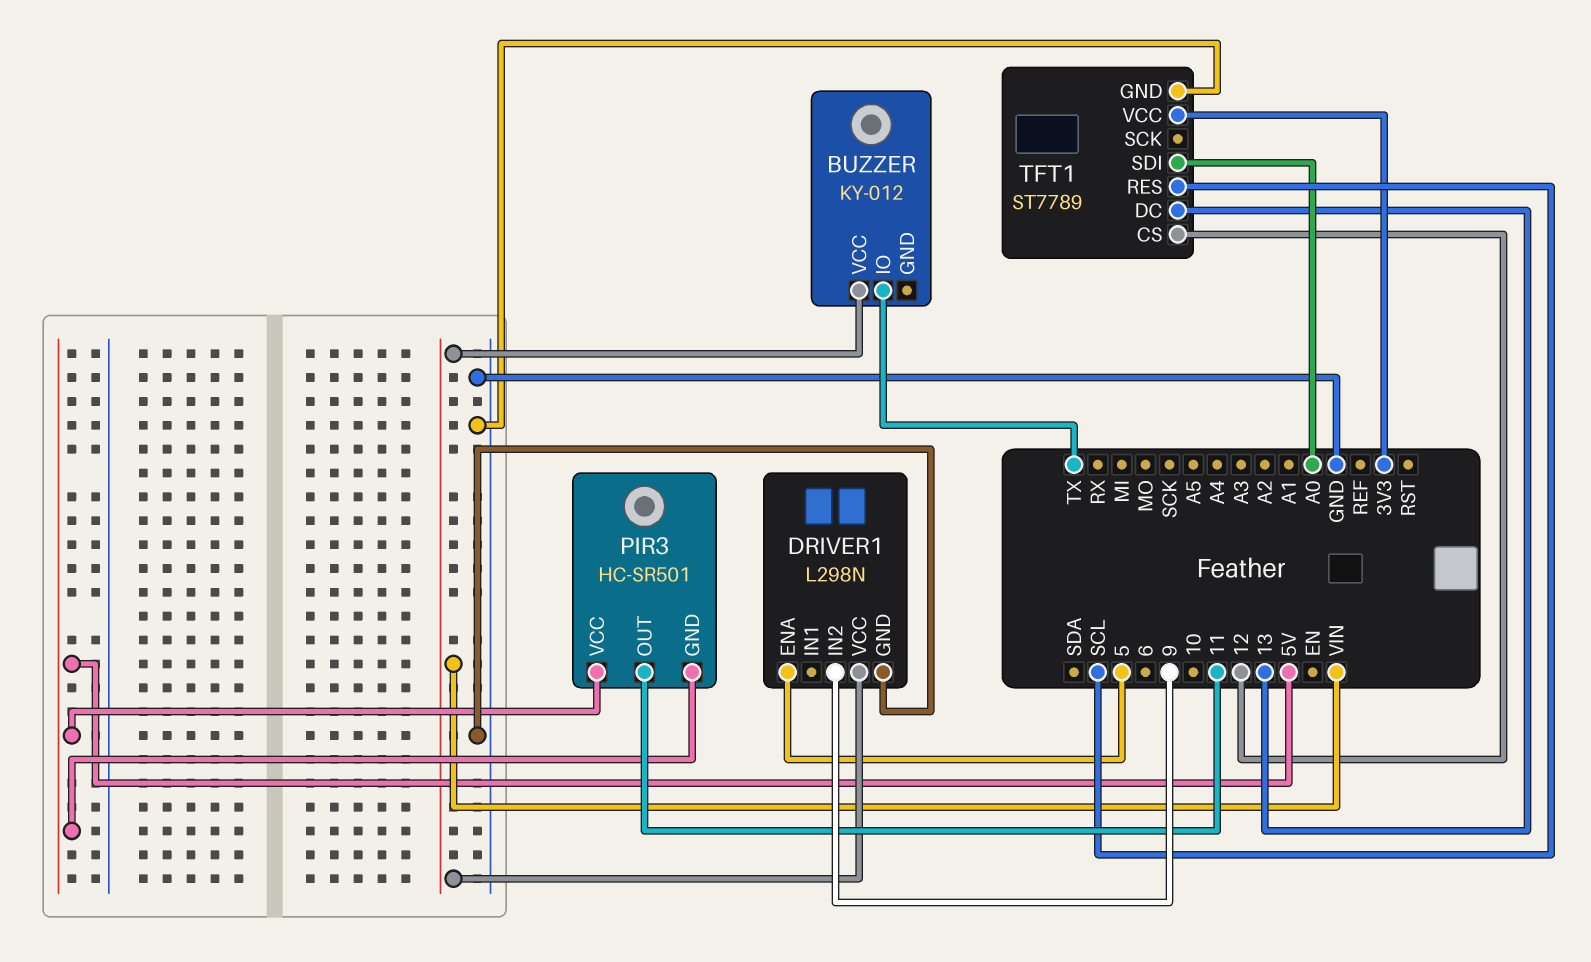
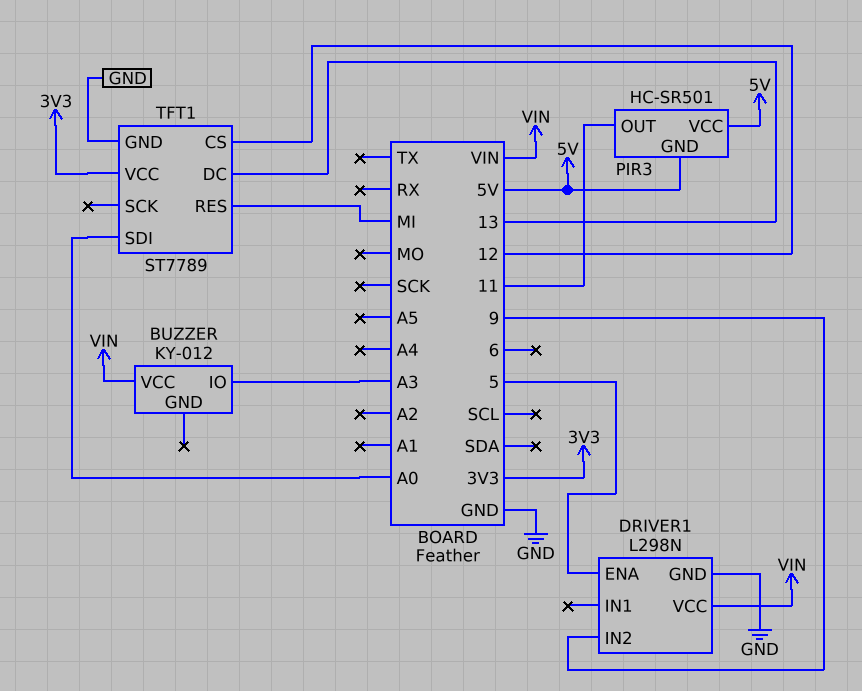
BUZZER pin IO: TX -> A3
TFT1 pin RES: SCL -> MI

